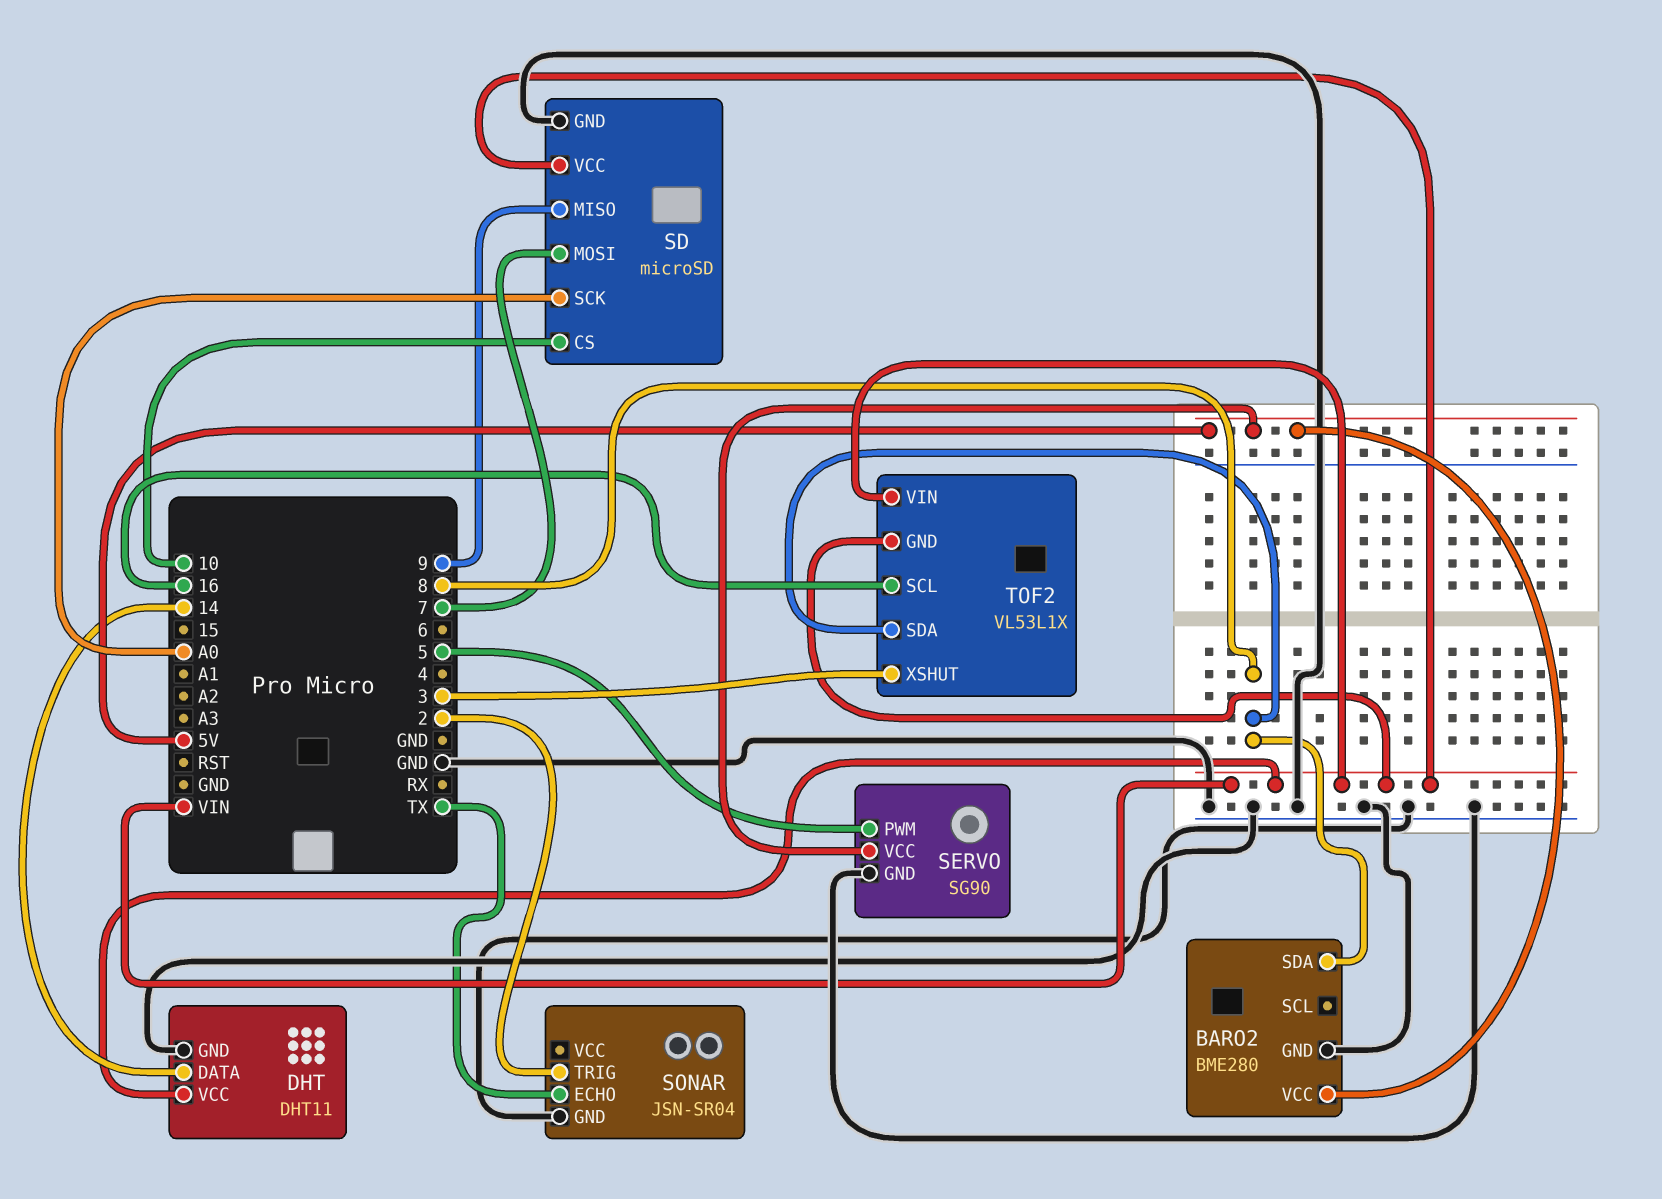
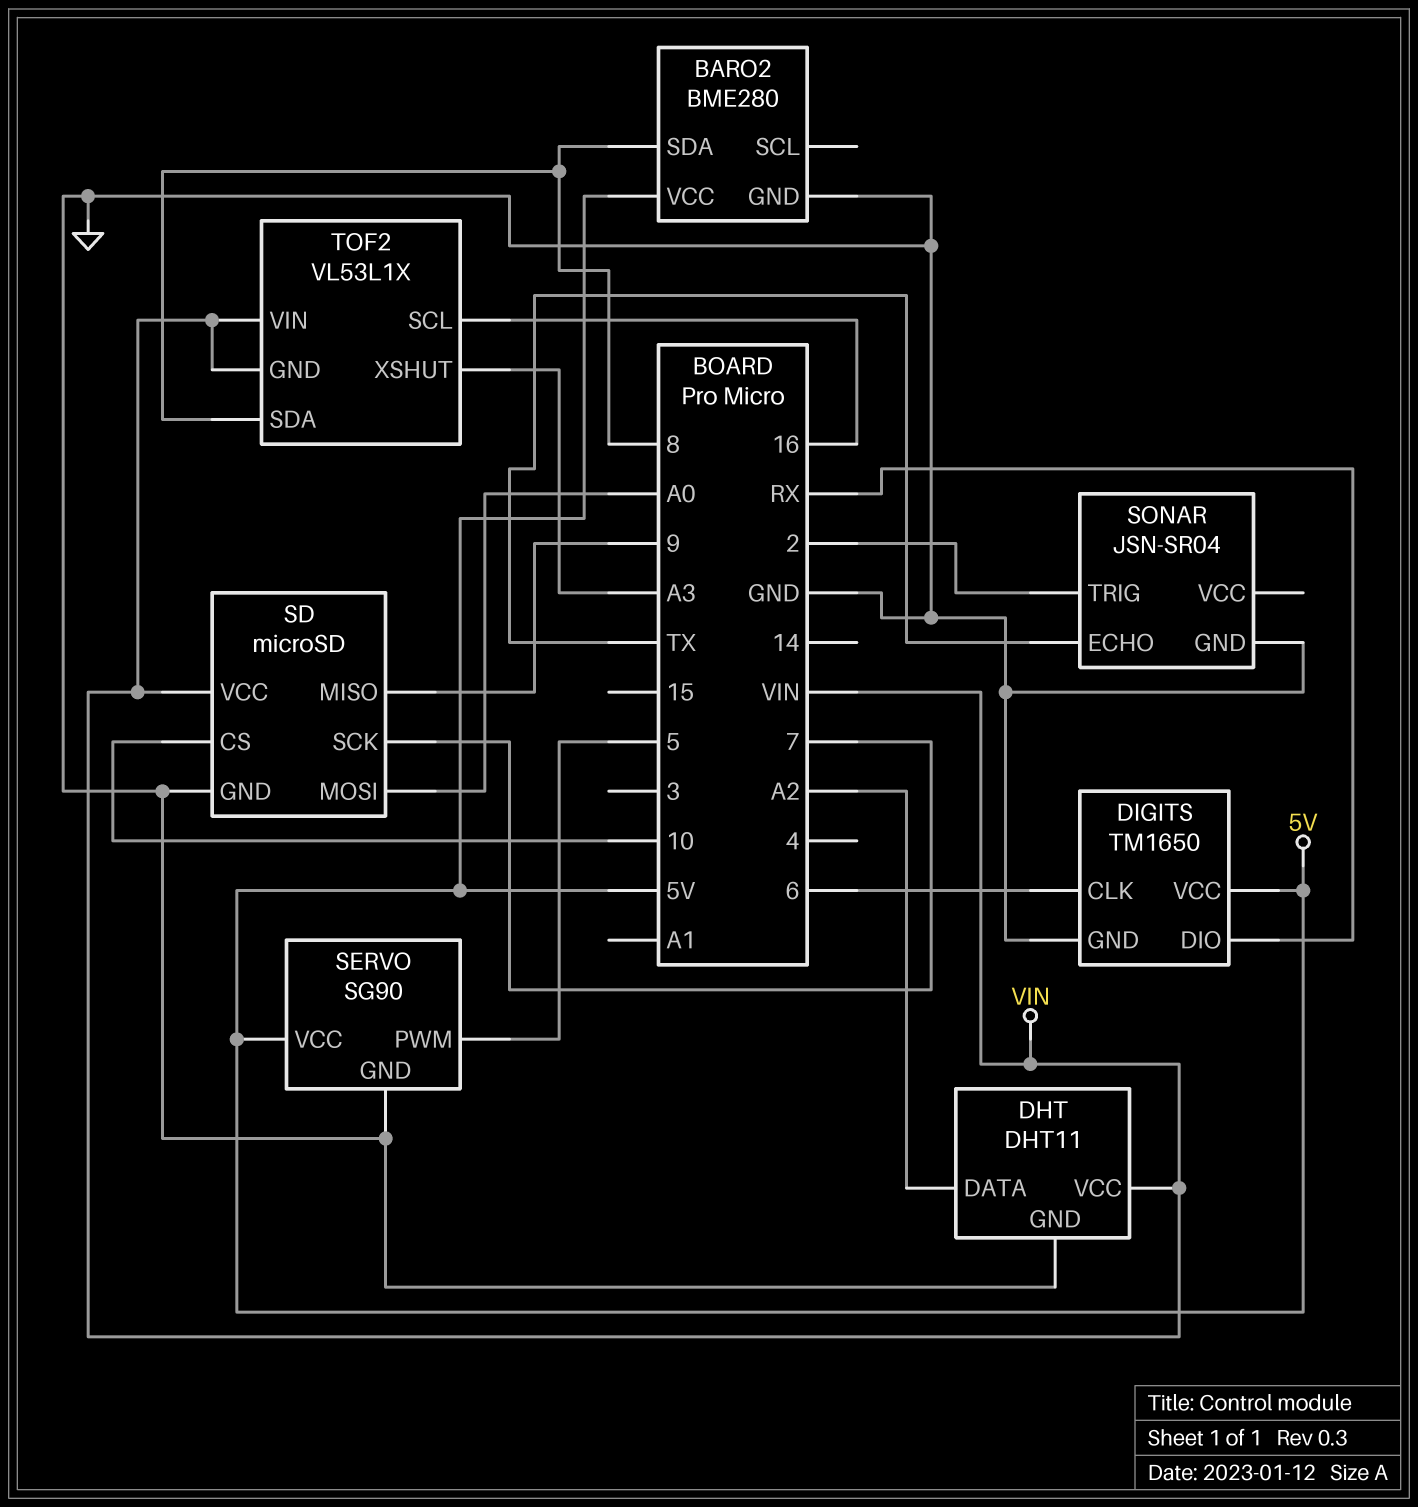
DHT pin DATA: 14 -> A2
DIGITS: none -> TM1650
DIGITS pin CLK: none -> 6
DIGITS pin DIO: none -> RX
DIGITS pin GND: none -> GND
DIGITS pin VCC: none -> 5V
SD pin MOSI: 7 -> A0
SD pin SCK: A0 -> 7
TOF2 pin XSHUT: 3 -> A3

